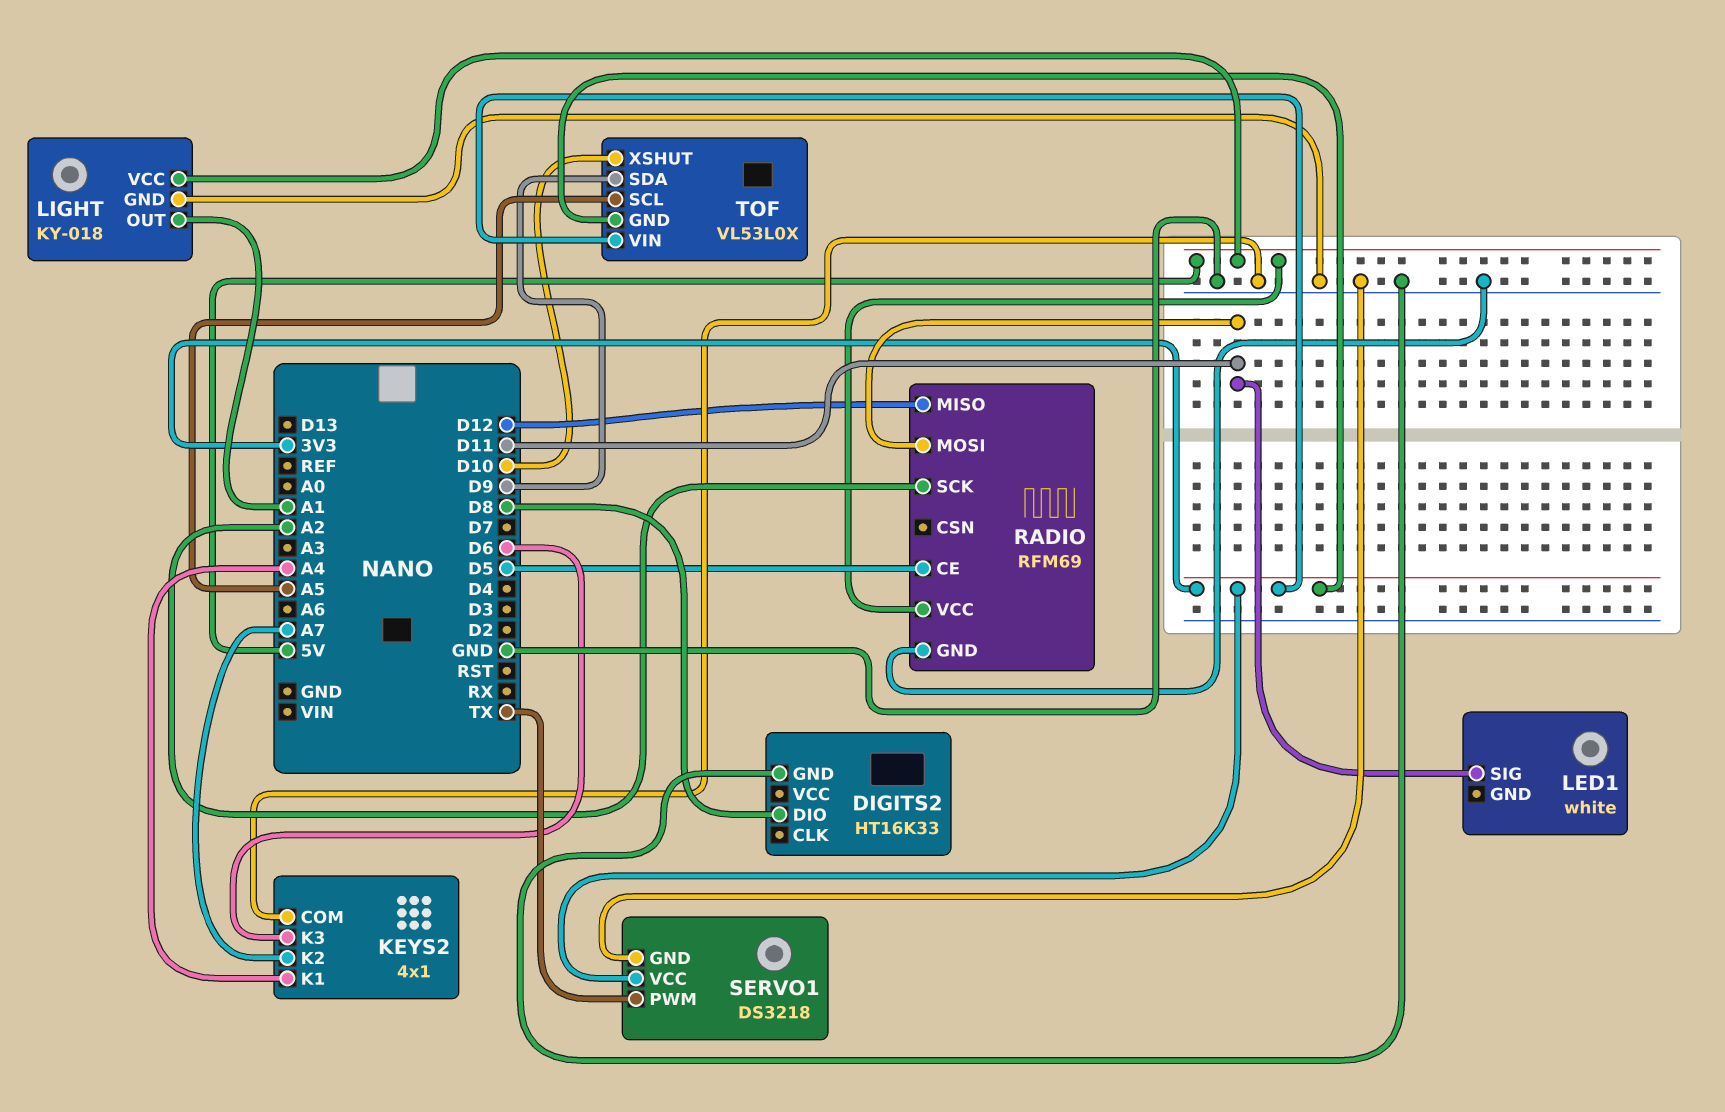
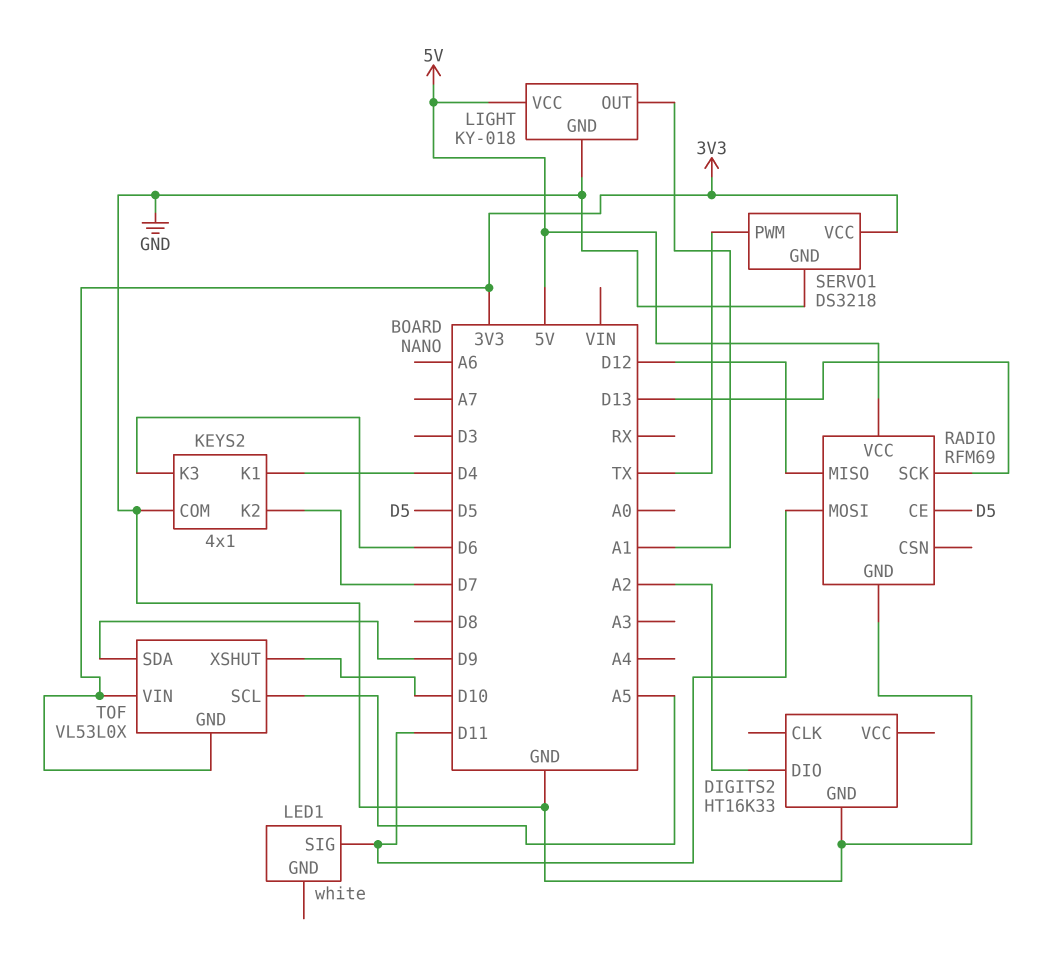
DIGITS2 pin DIO: D8 -> A2
KEYS2 pin K1: A4 -> D4
KEYS2 pin K2: A7 -> D7
RADIO pin SCK: A2 -> D13

